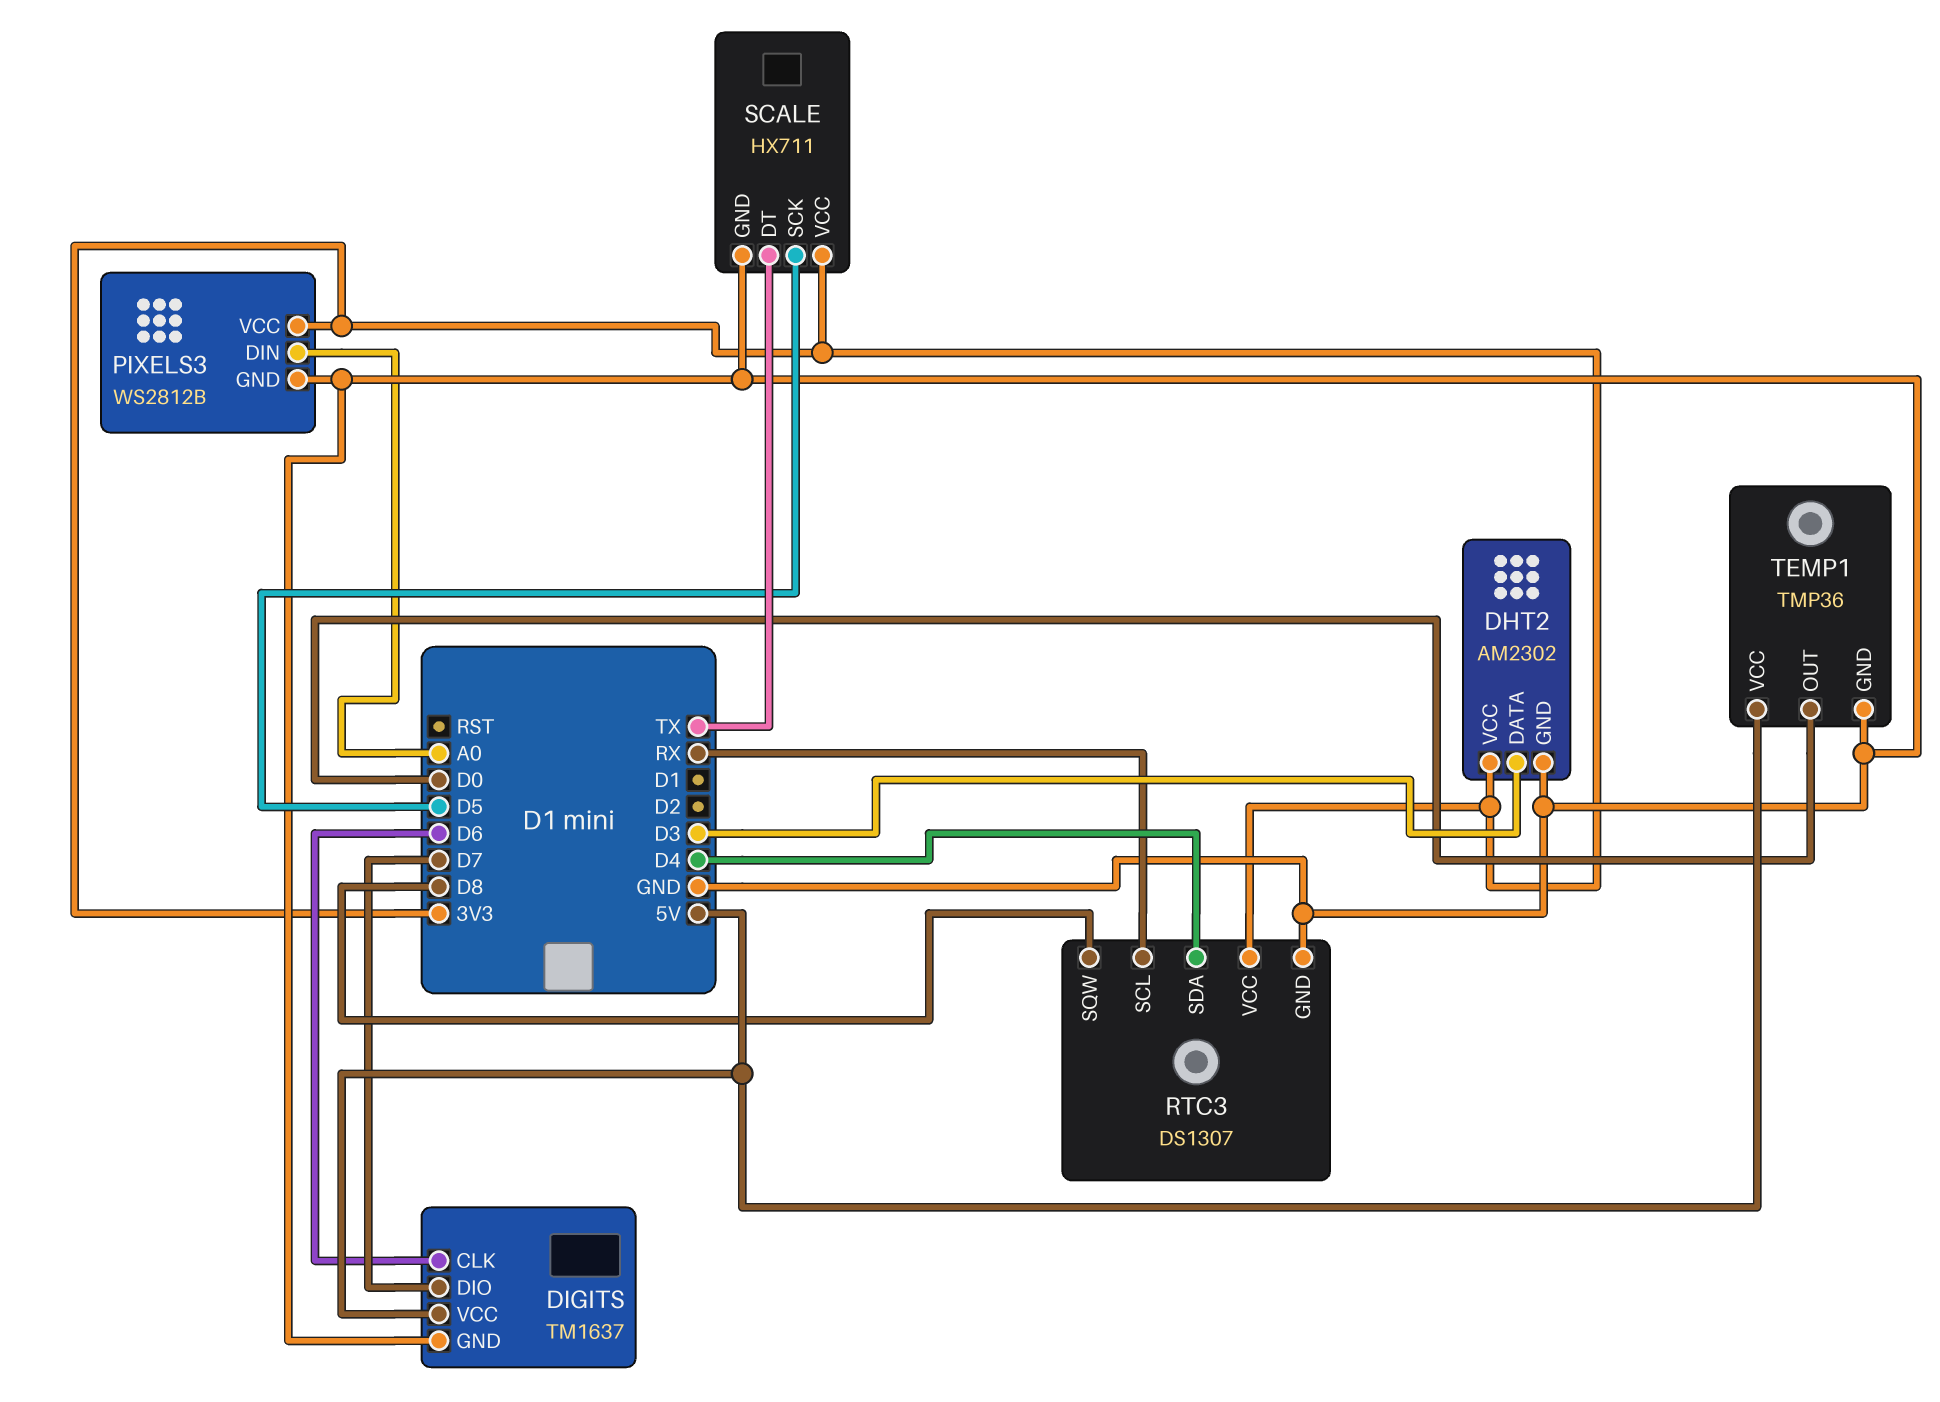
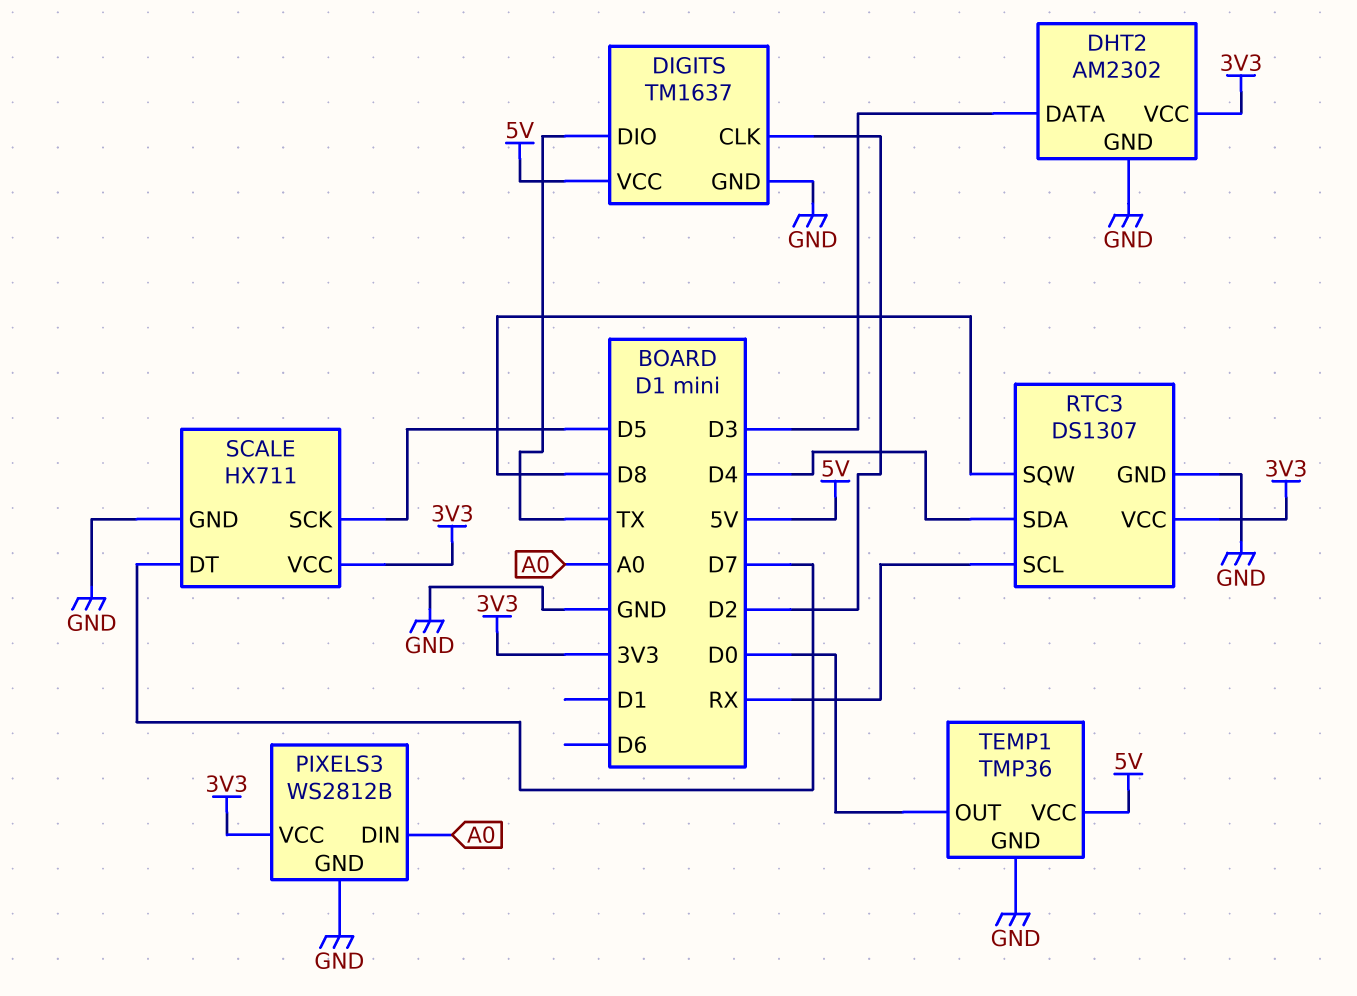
DIGITS pin CLK: D6 -> D2
DIGITS pin DIO: D7 -> TX
SCALE pin DT: TX -> D7

